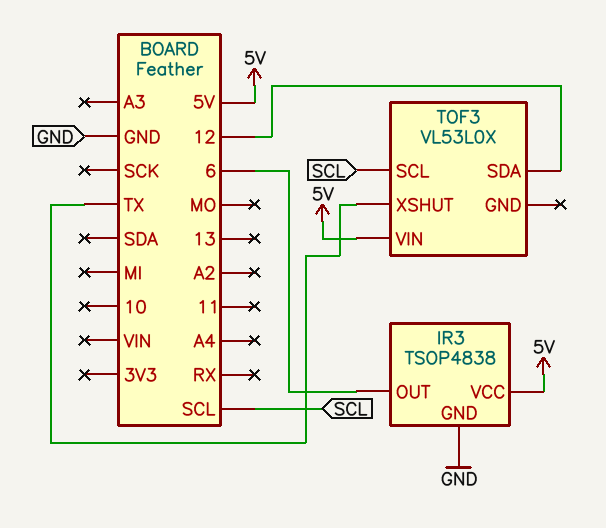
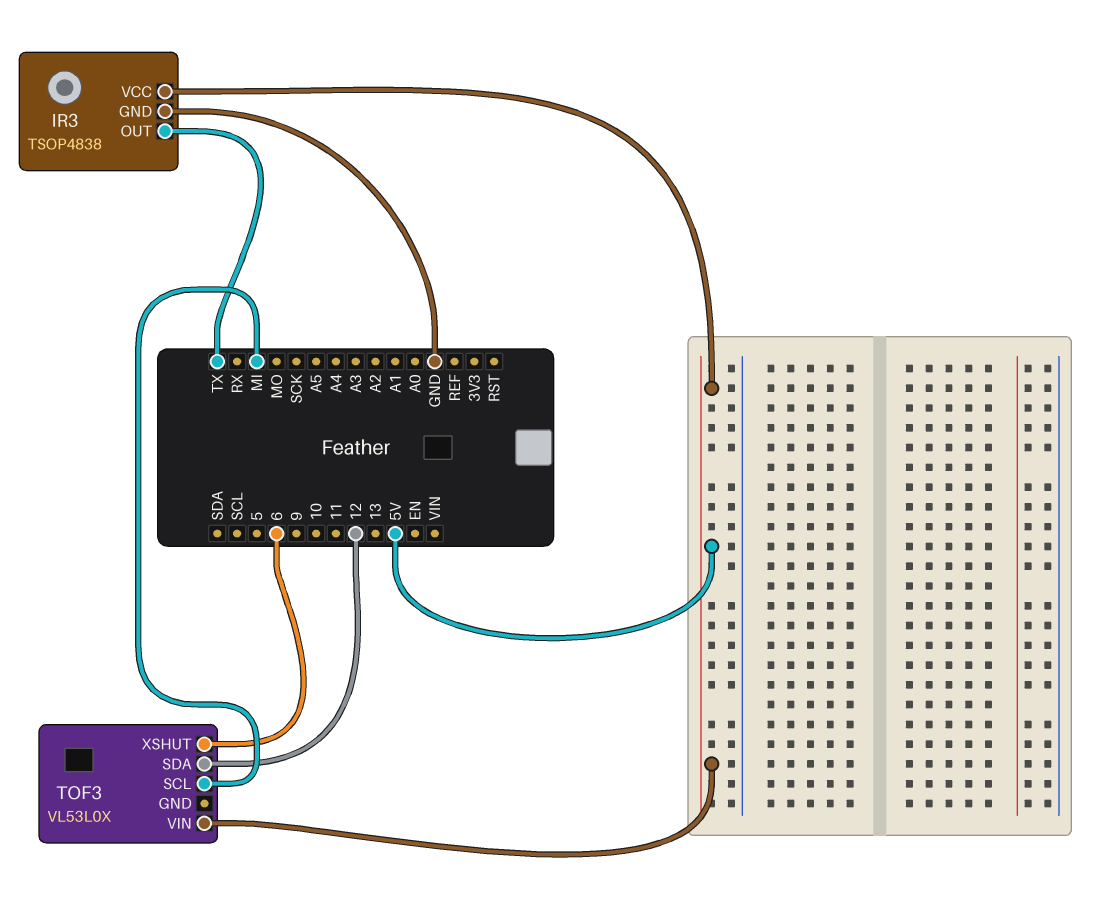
IR3 pin OUT: 6 -> TX
TOF3 pin SCL: SCL -> MI
TOF3 pin XSHUT: TX -> 6

